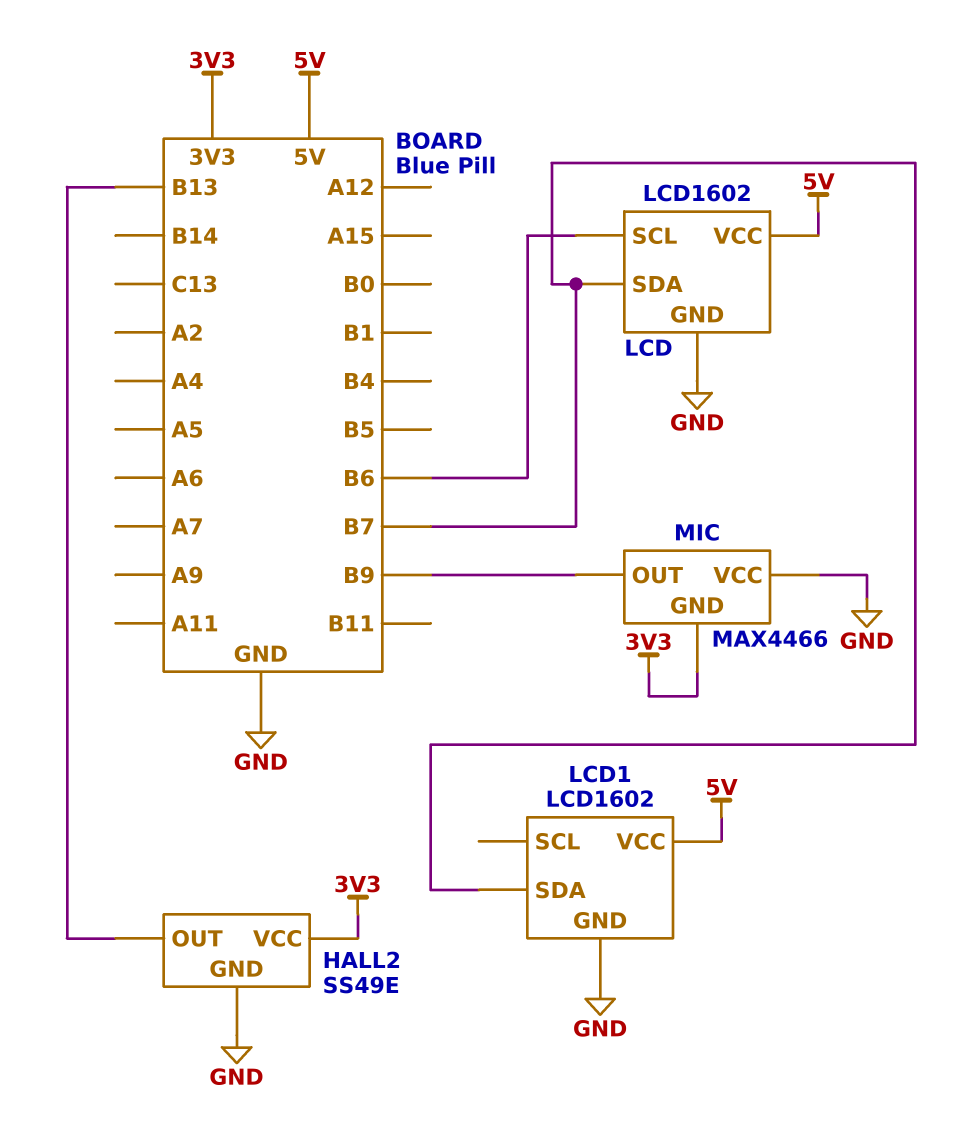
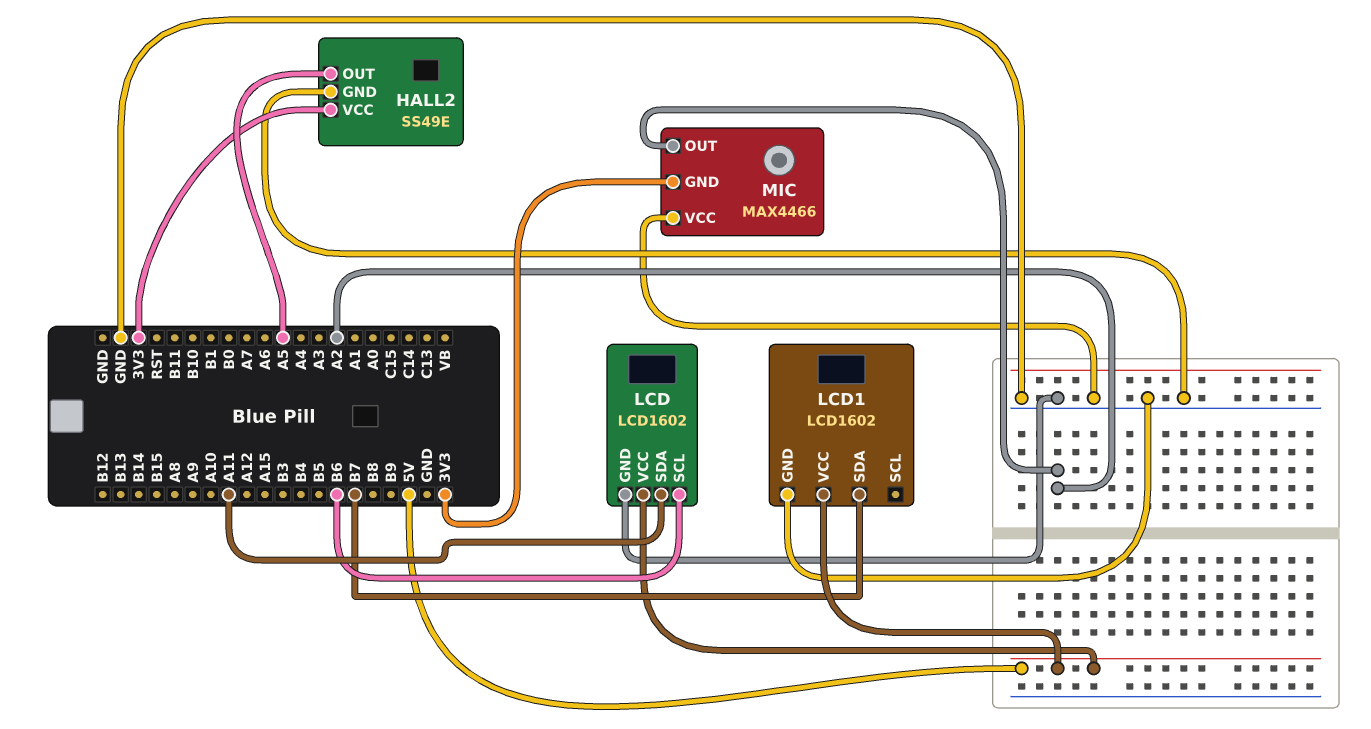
HALL2 pin OUT: B13 -> A5
LCD pin SDA: B7 -> A11
MIC pin OUT: B9 -> A2

